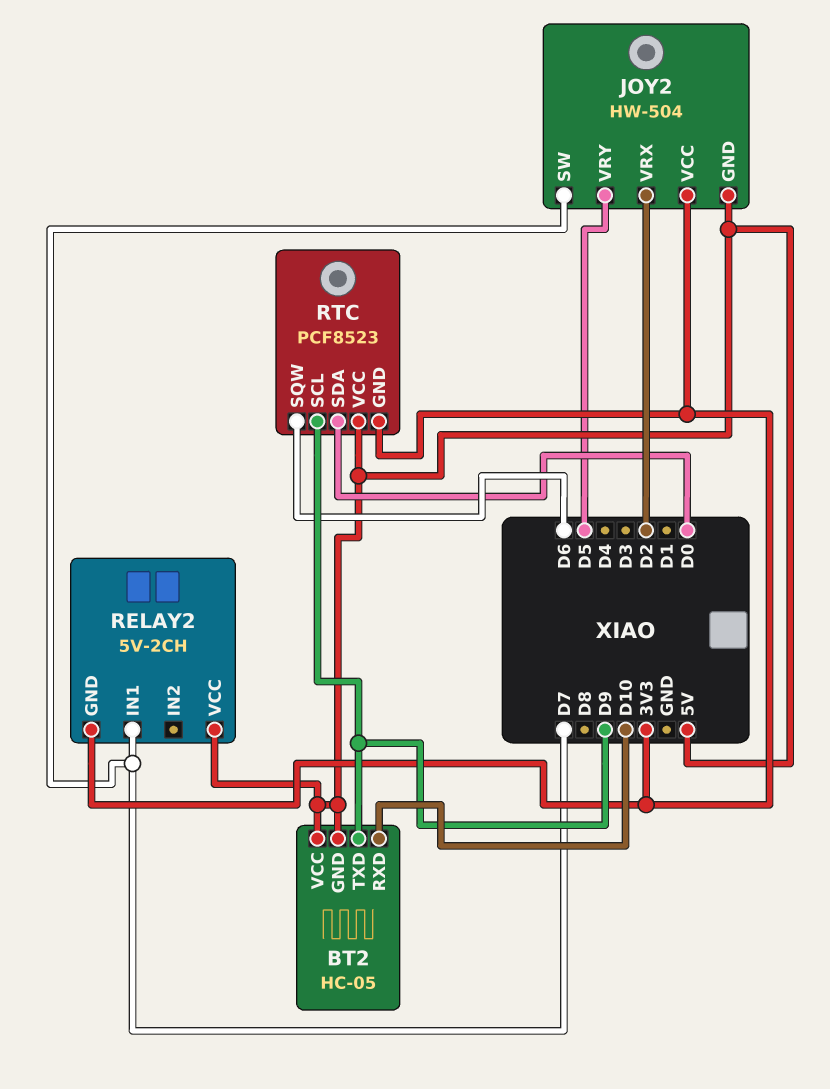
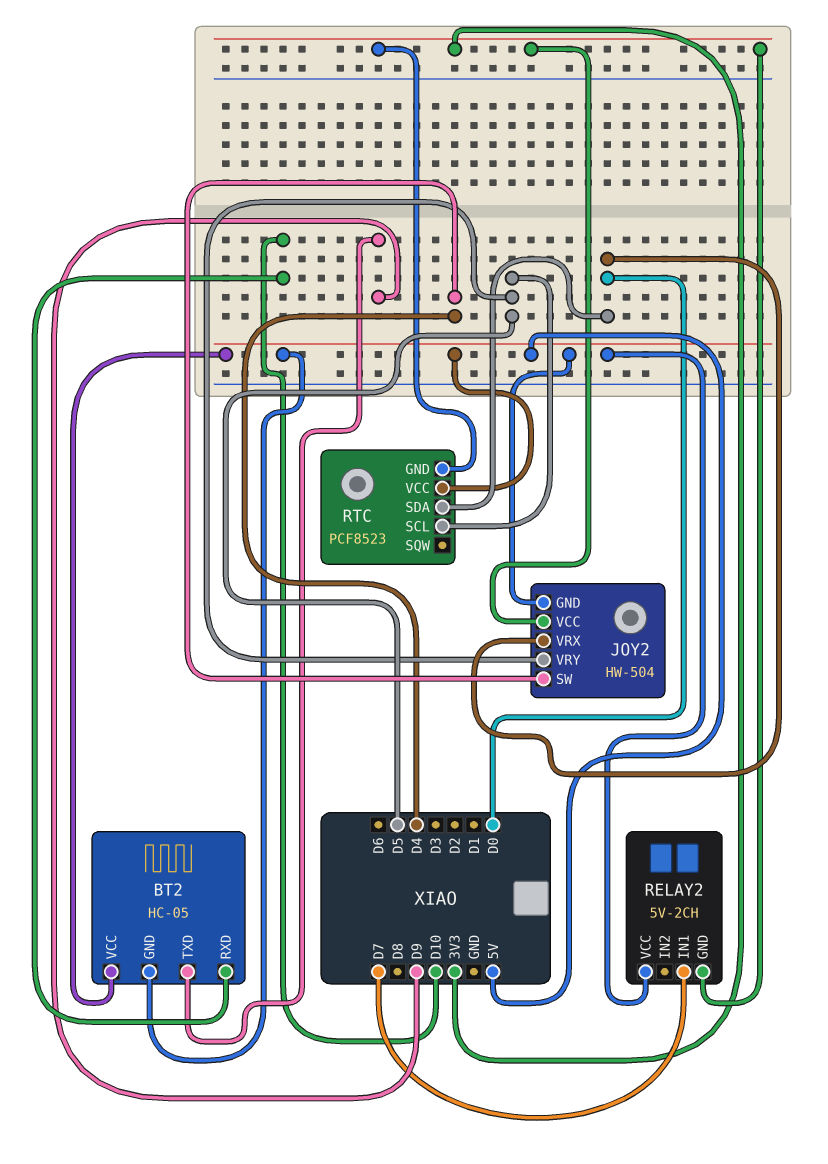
JOY2 pin SW: D7 -> D4
JOY2 pin VRX: D2 -> D0
RTC pin SCL: D9 -> D5
RTC pin SQW: D6 -> none

